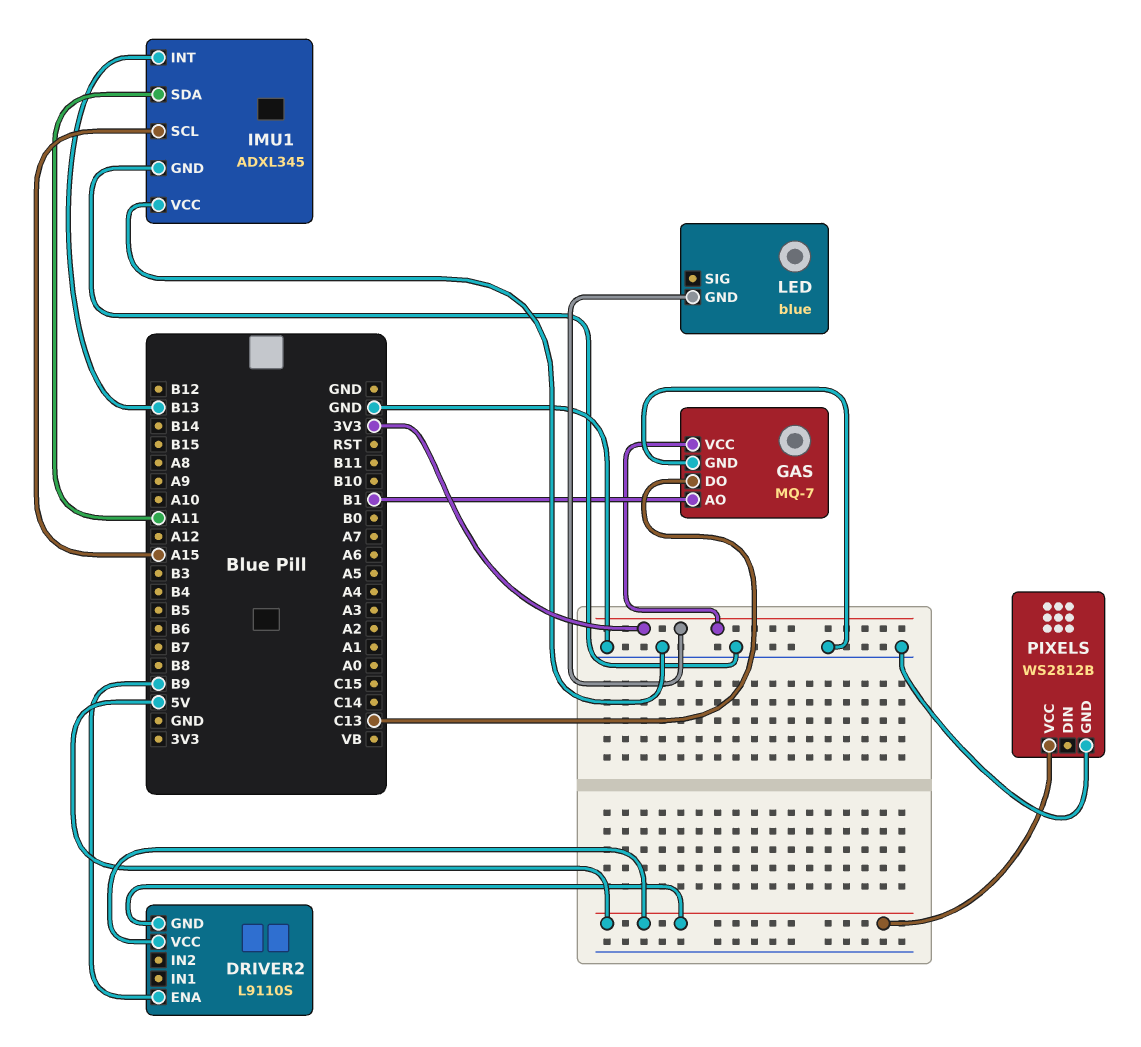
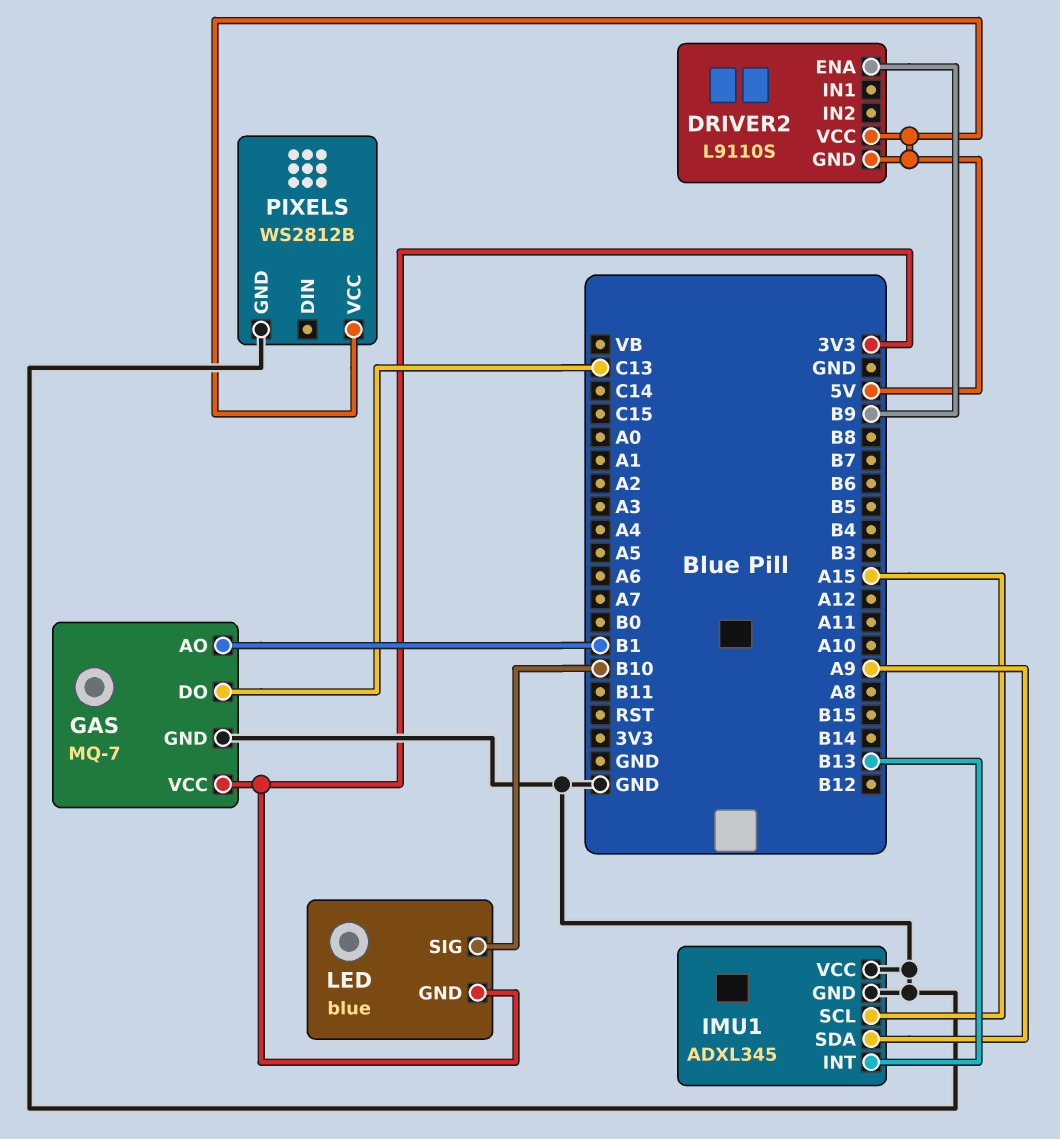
IMU1 pin SDA: A11 -> A9
LED pin SIG: none -> B10

